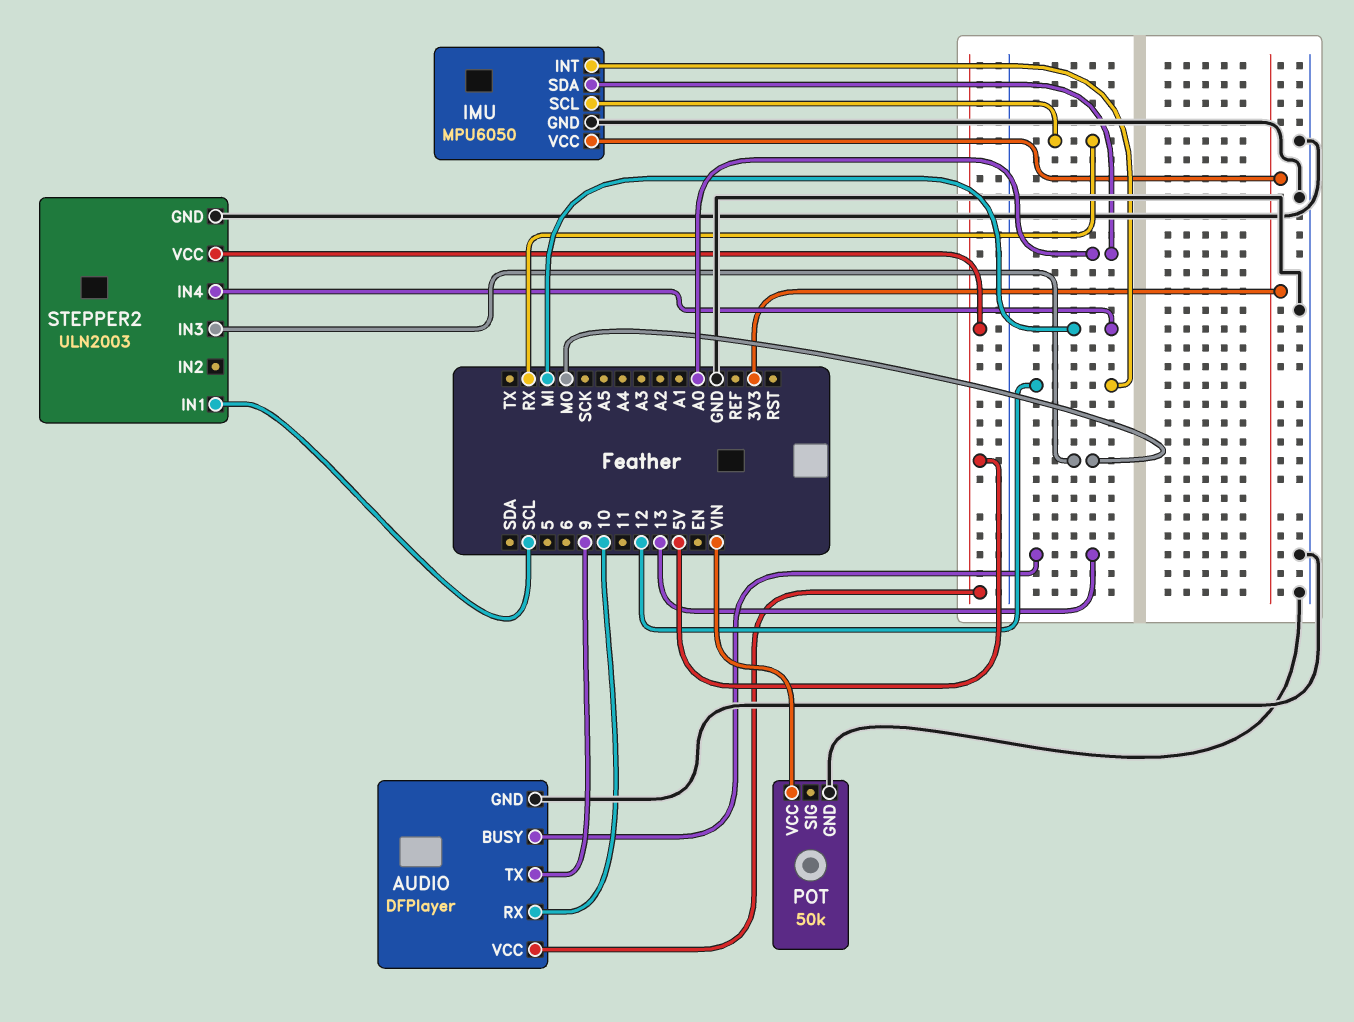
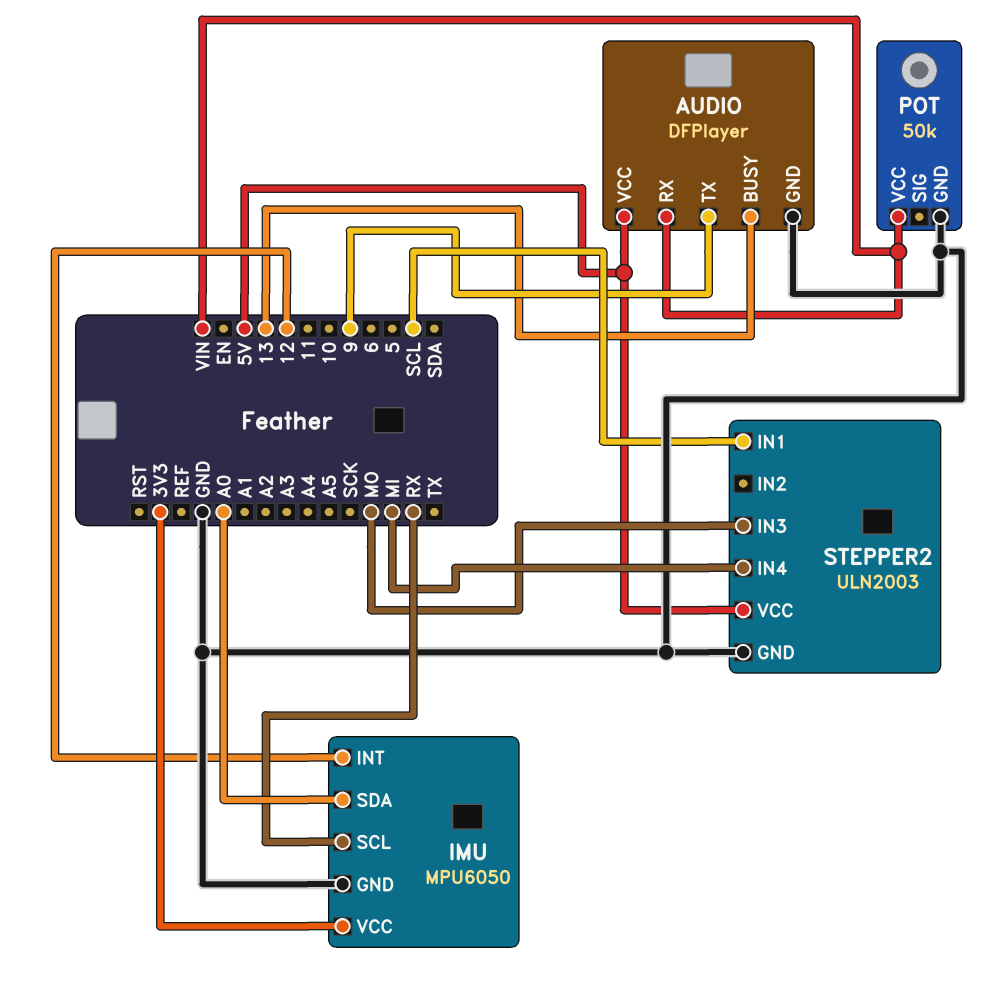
AUDIO pin RX: 10 -> VIN

